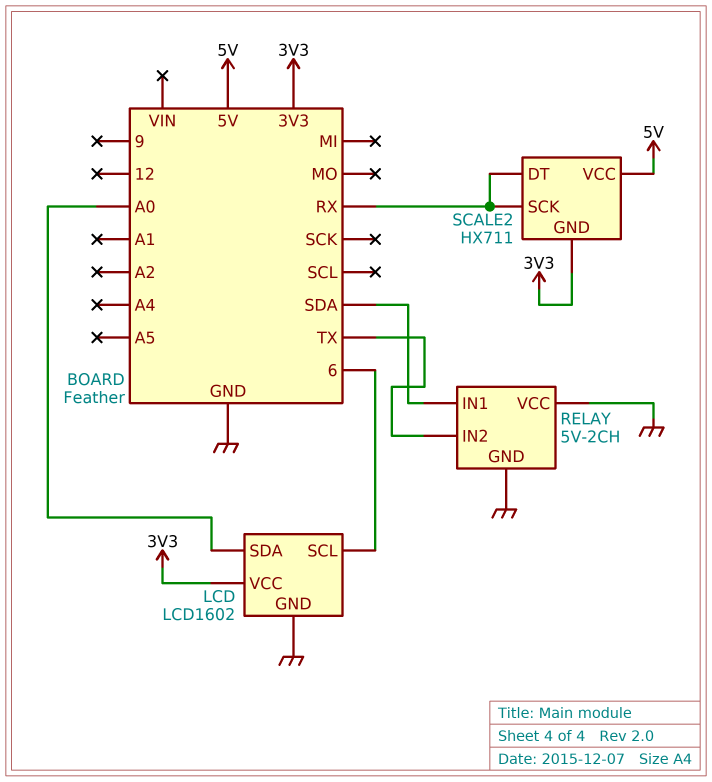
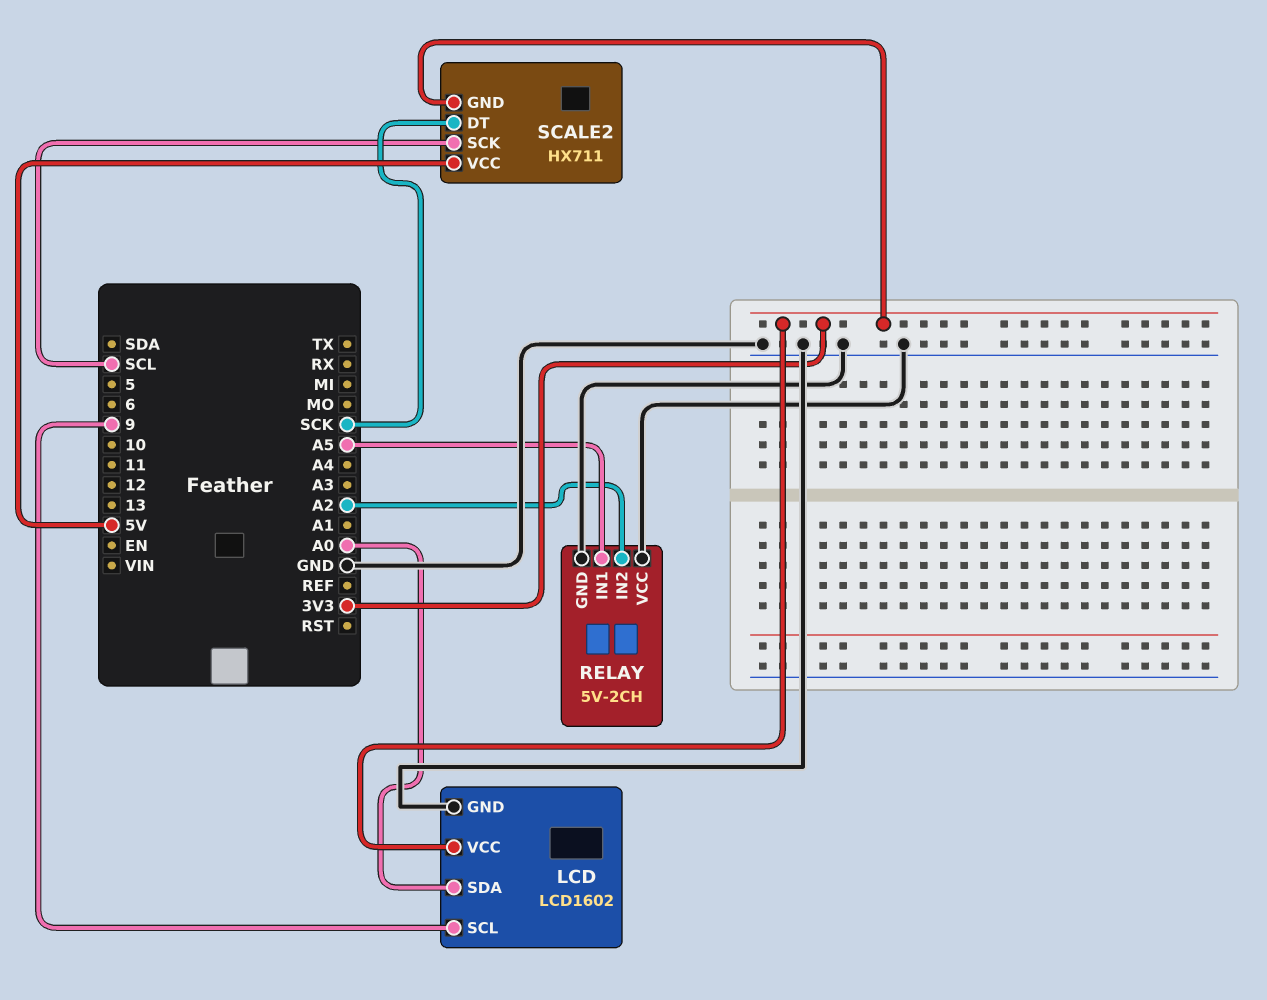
LCD pin SCL: 6 -> 9
RELAY pin IN1: SDA -> A5
RELAY pin IN2: TX -> A2
SCALE2 pin DT: RX -> SCK
SCALE2 pin SCK: RX -> SCL

